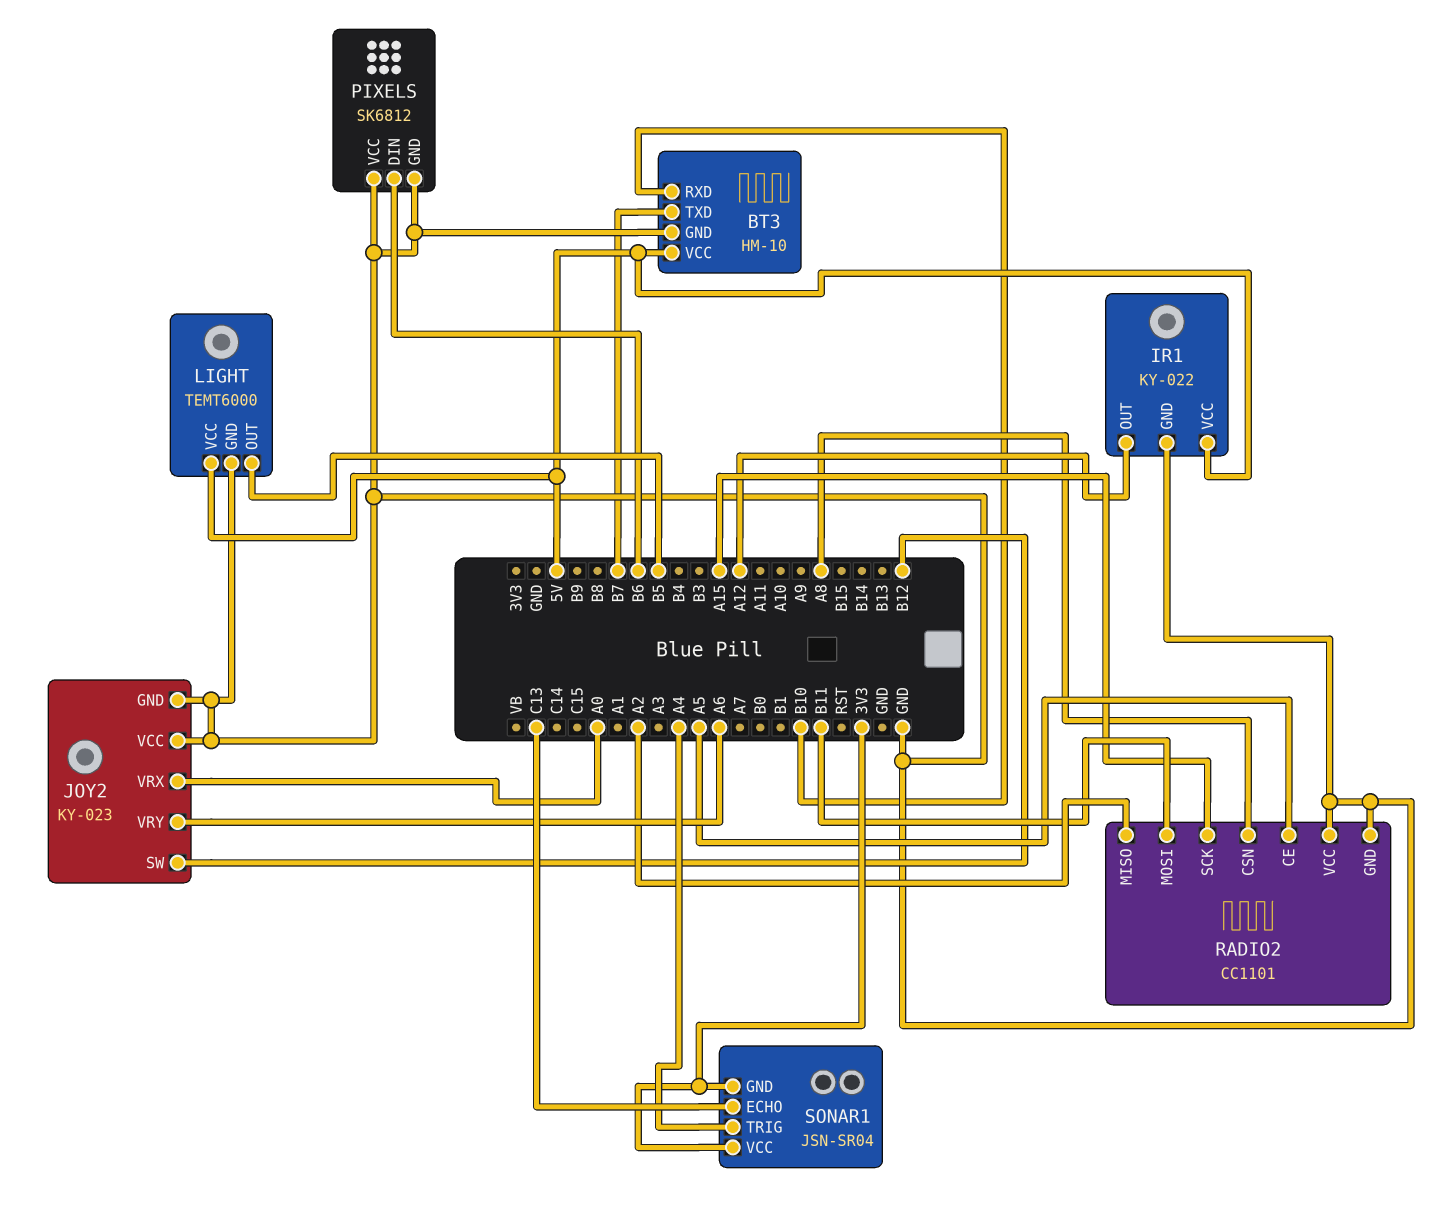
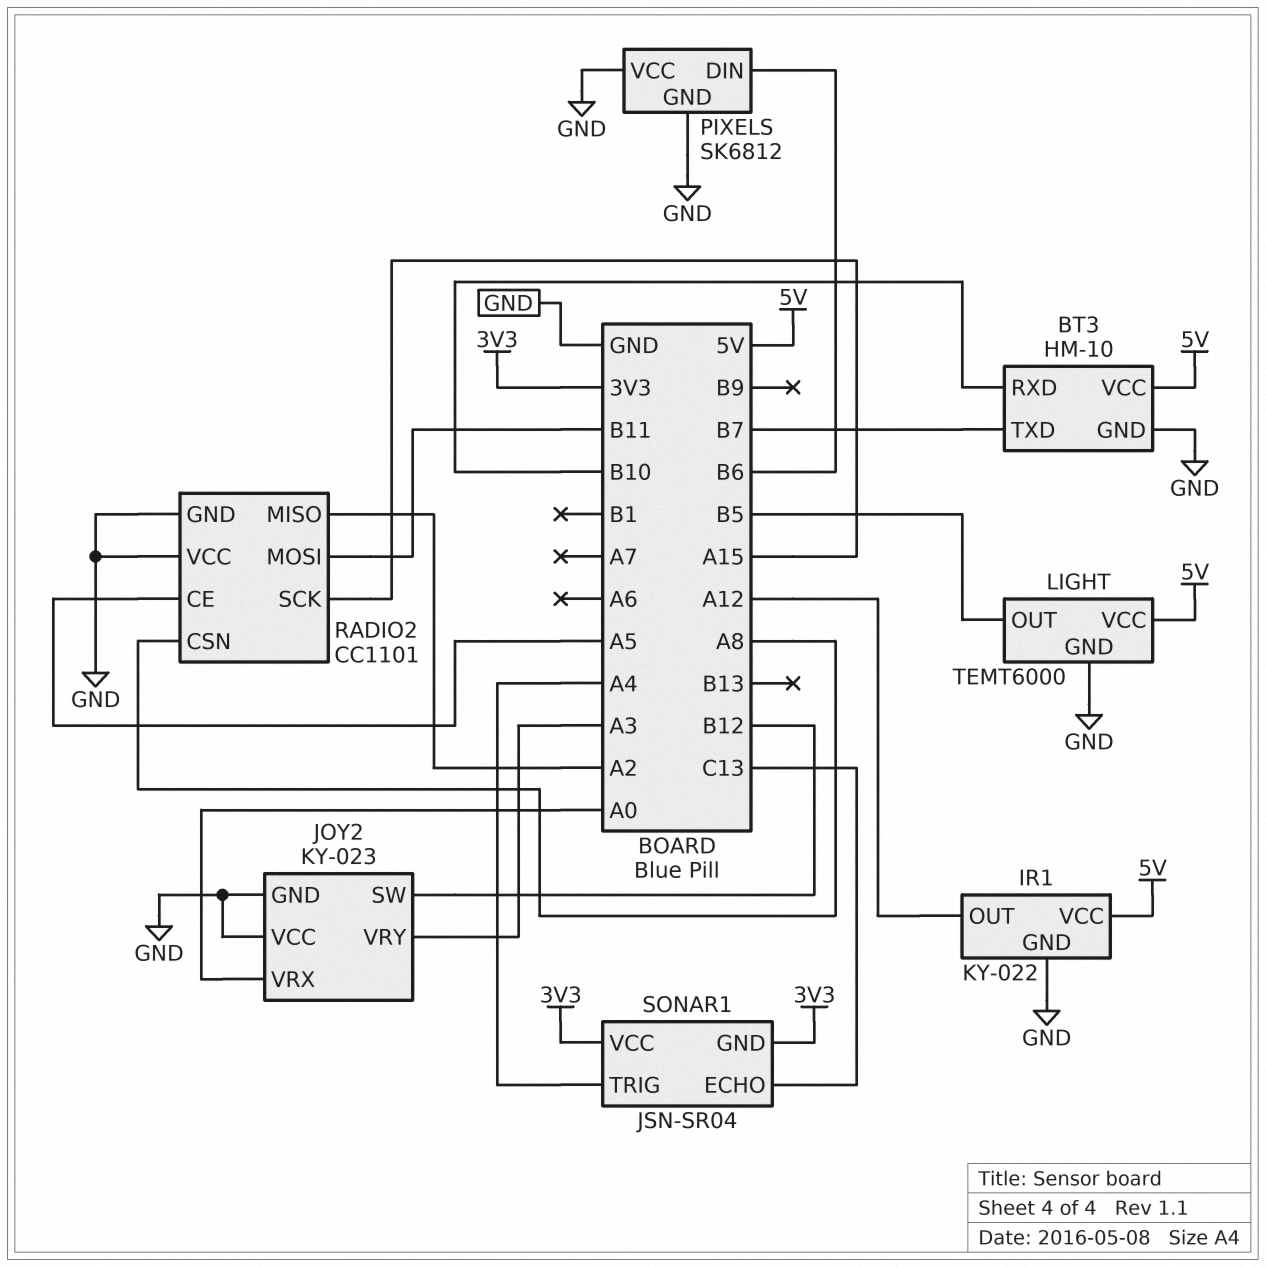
JOY2 pin VRY: A6 -> A3

